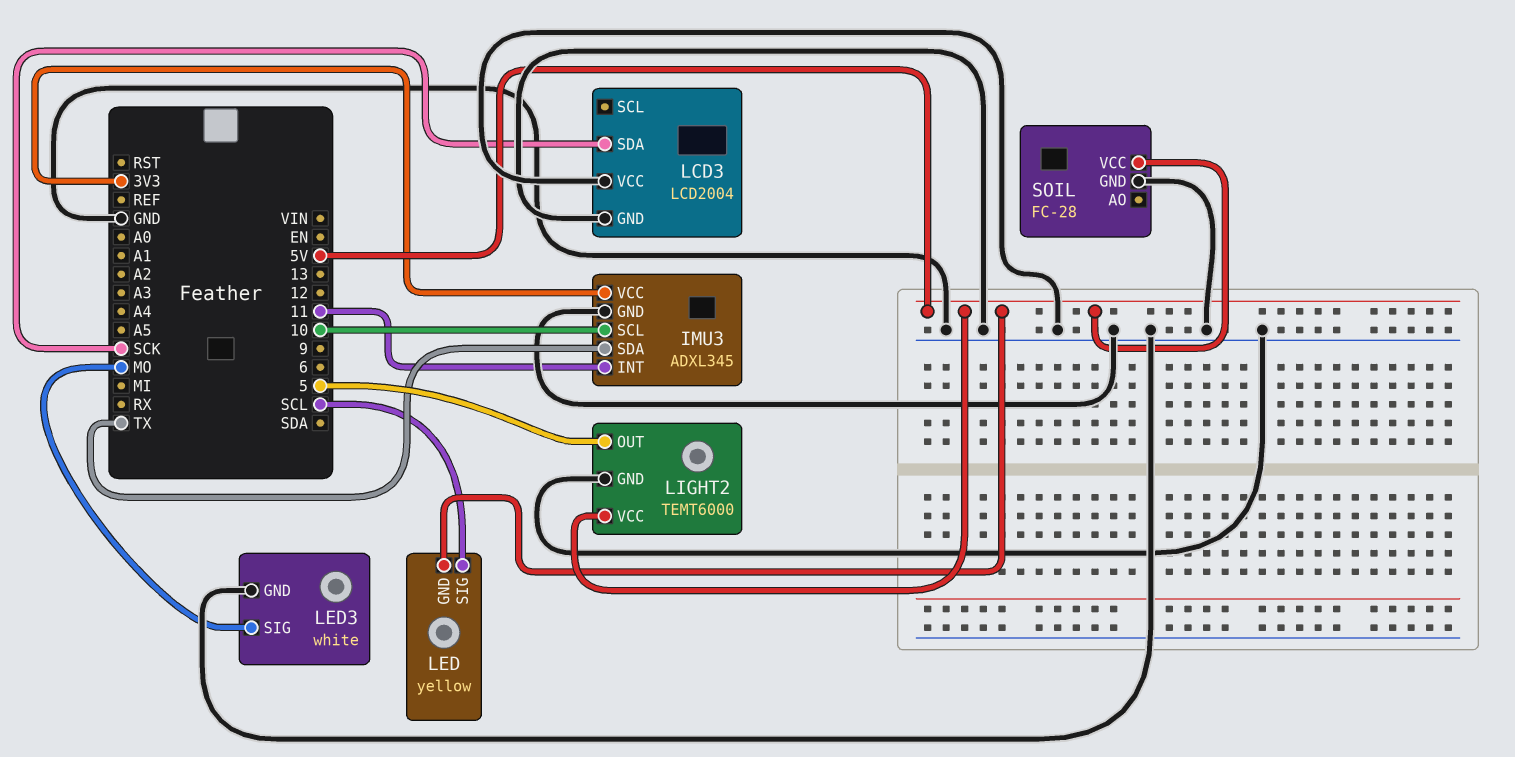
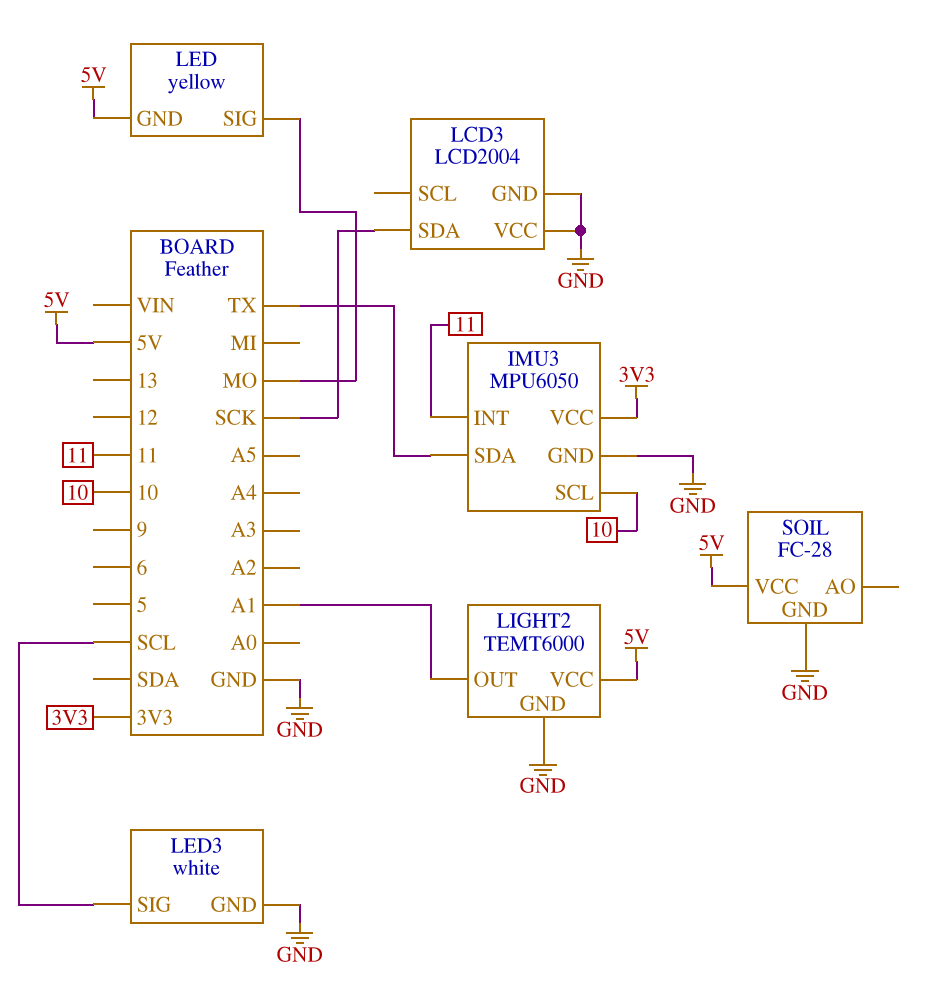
IMU3: ADXL345 -> MPU6050
LED pin SIG: SCL -> MO
LED3 pin SIG: MO -> SCL
LIGHT2 pin OUT: 5 -> A1

